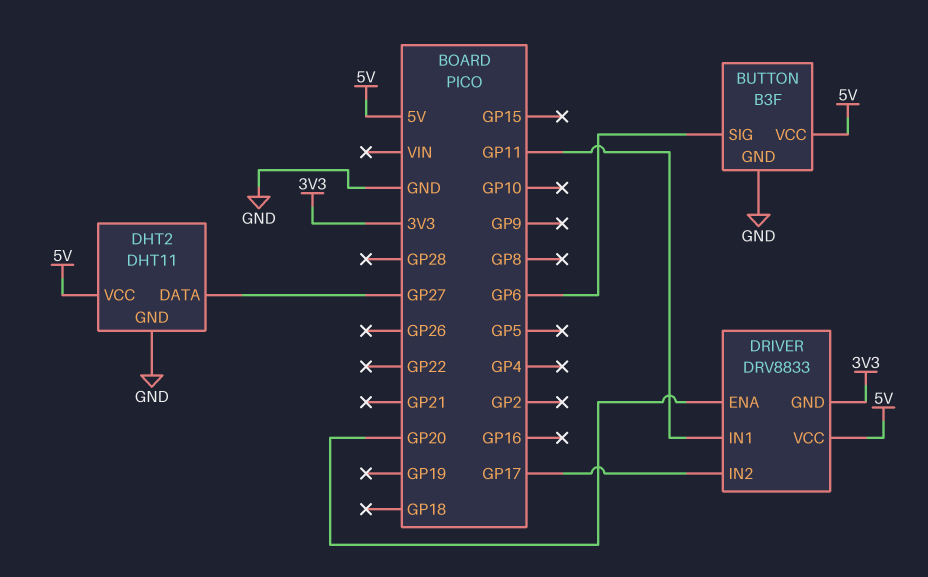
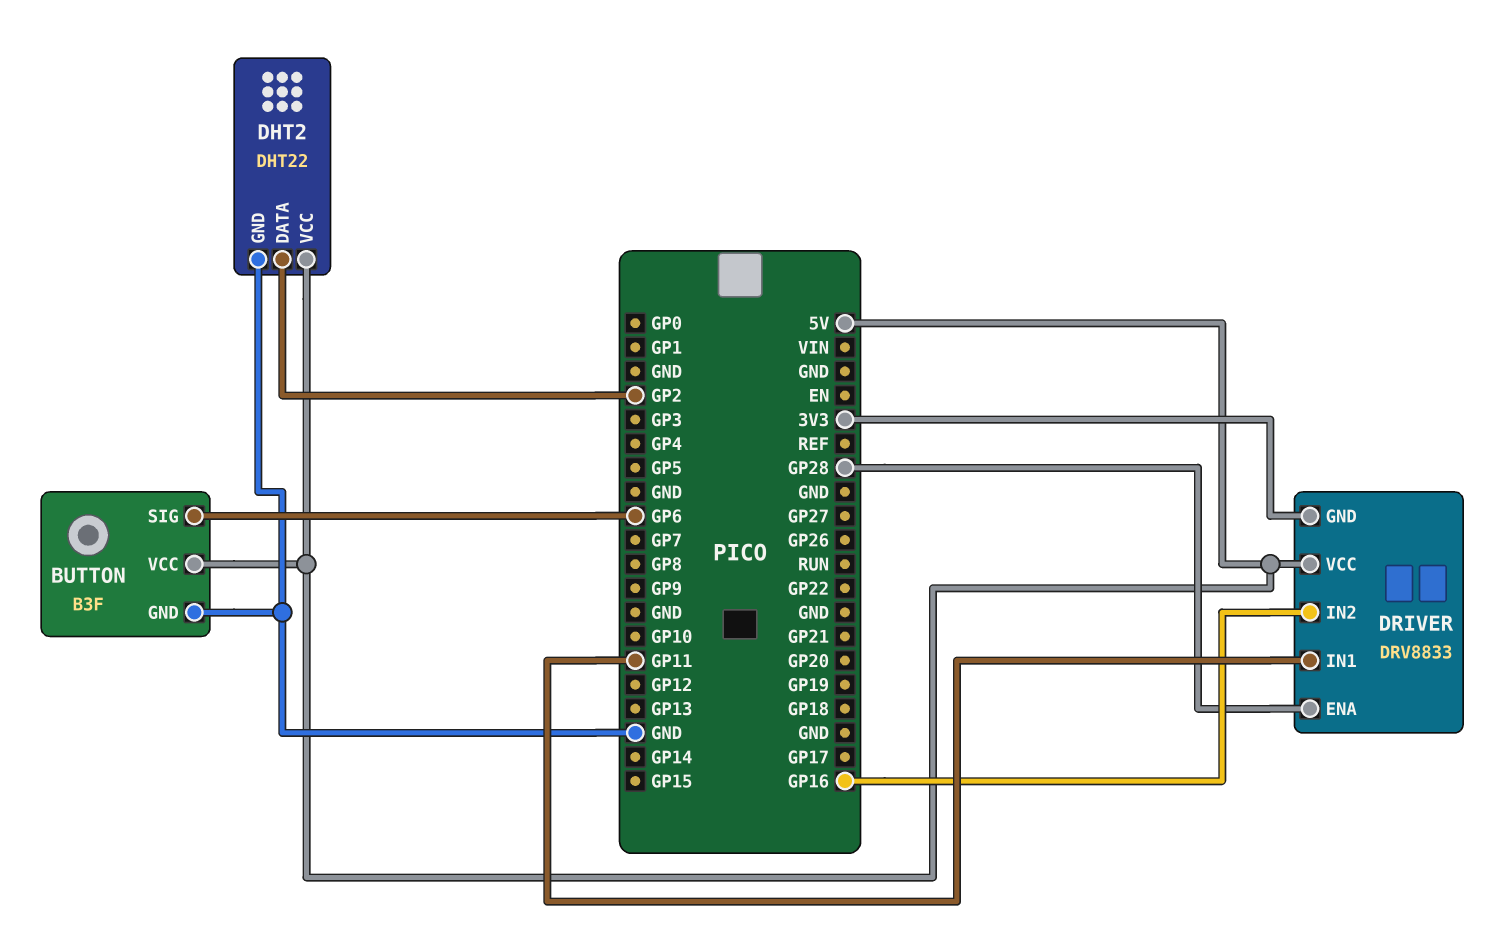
DHT2: DHT11 -> DHT22
DHT2 pin DATA: GP27 -> GP2
DRIVER pin ENA: GP20 -> GP28
DRIVER pin IN2: GP17 -> GP16

